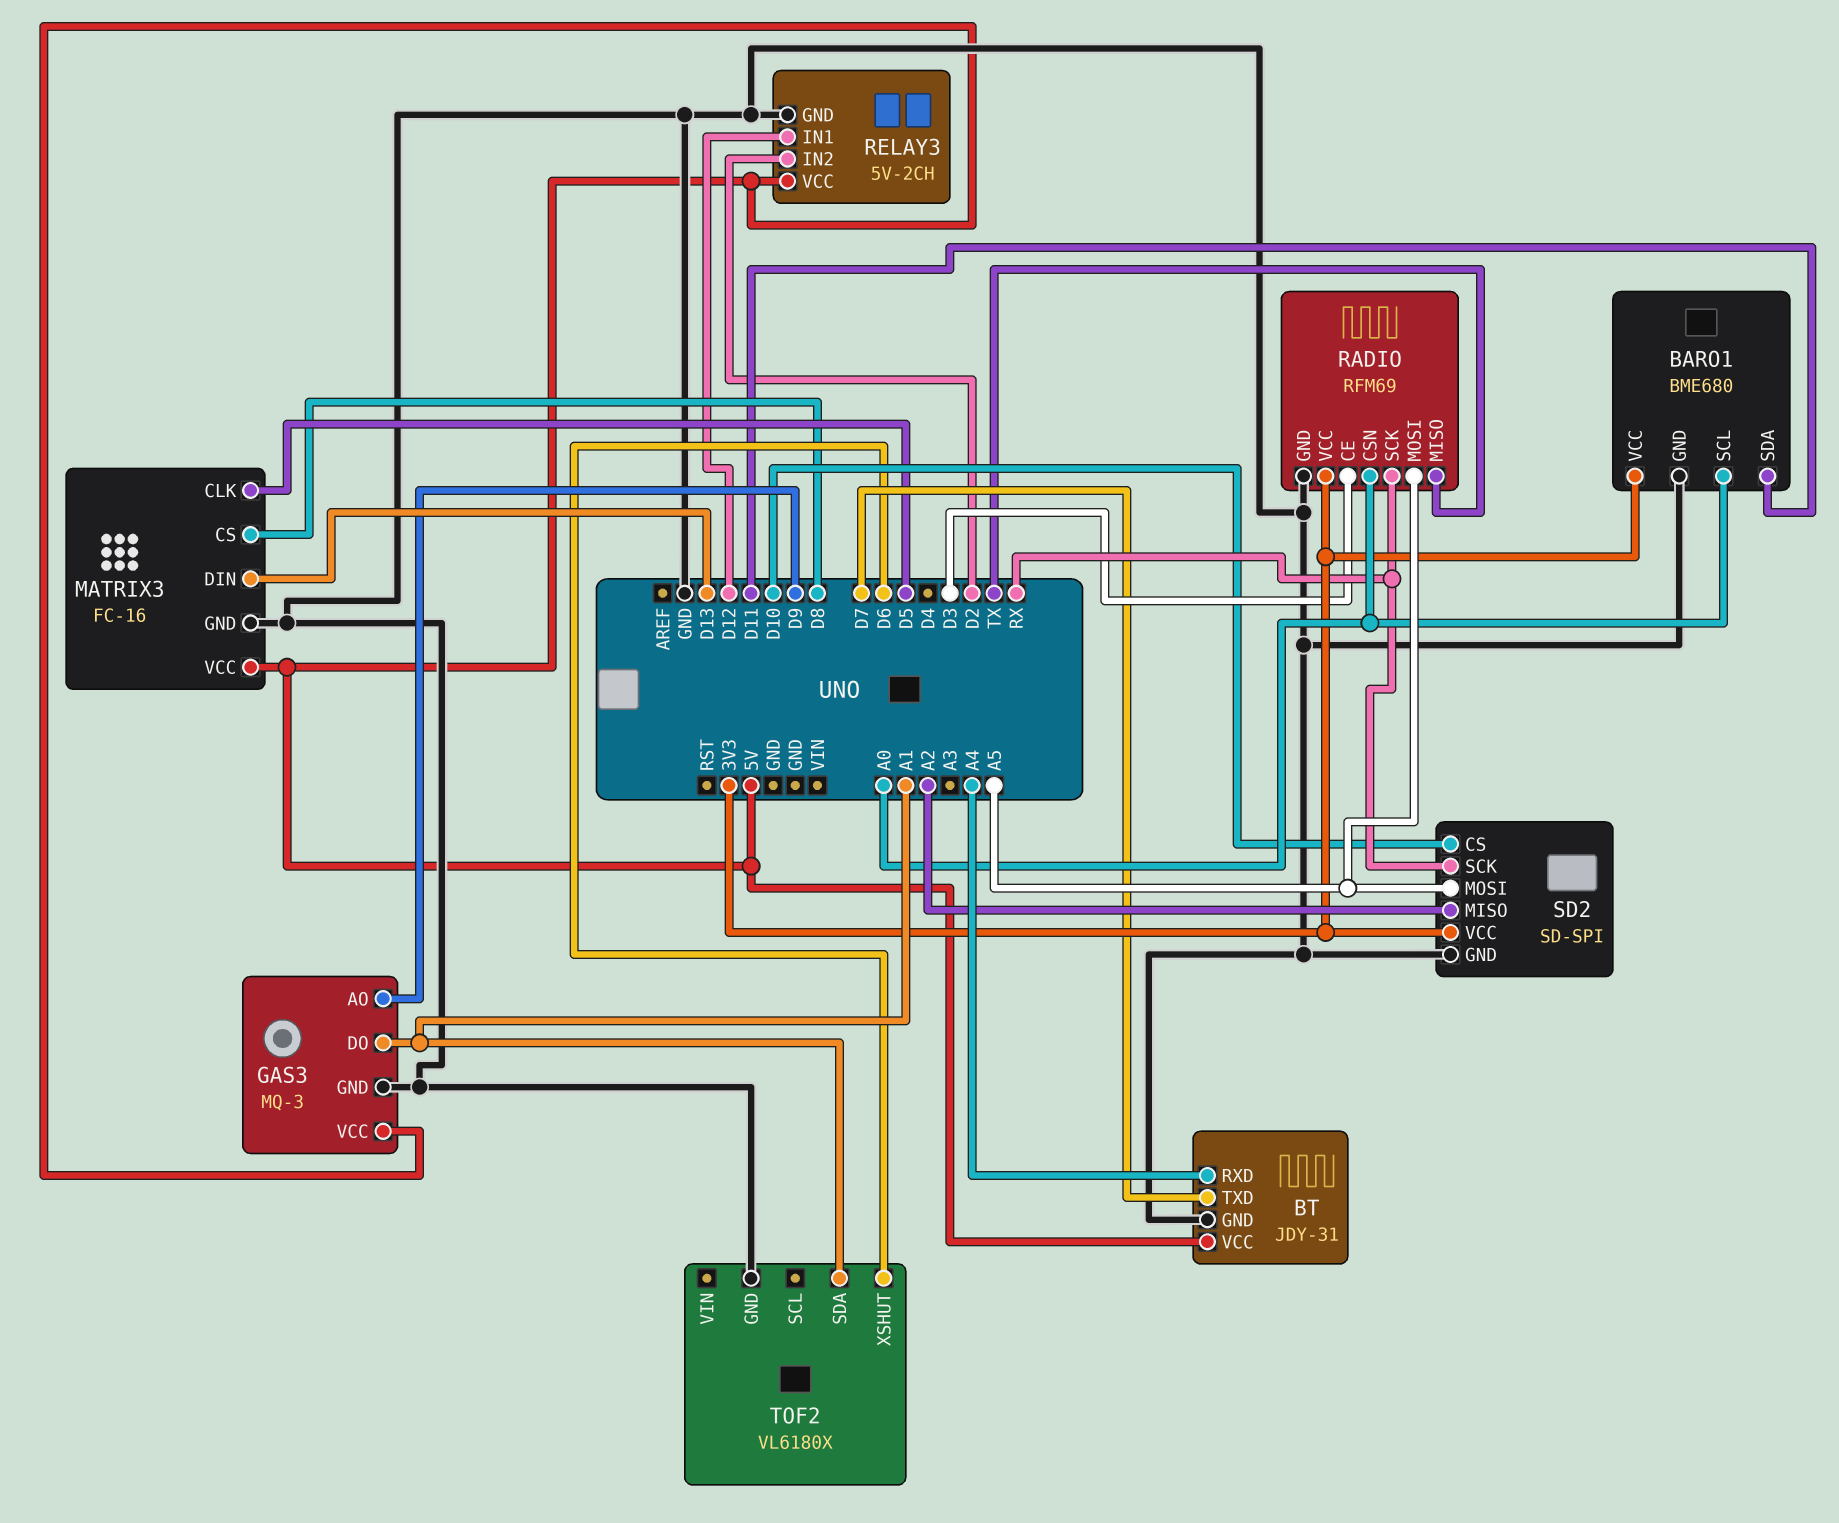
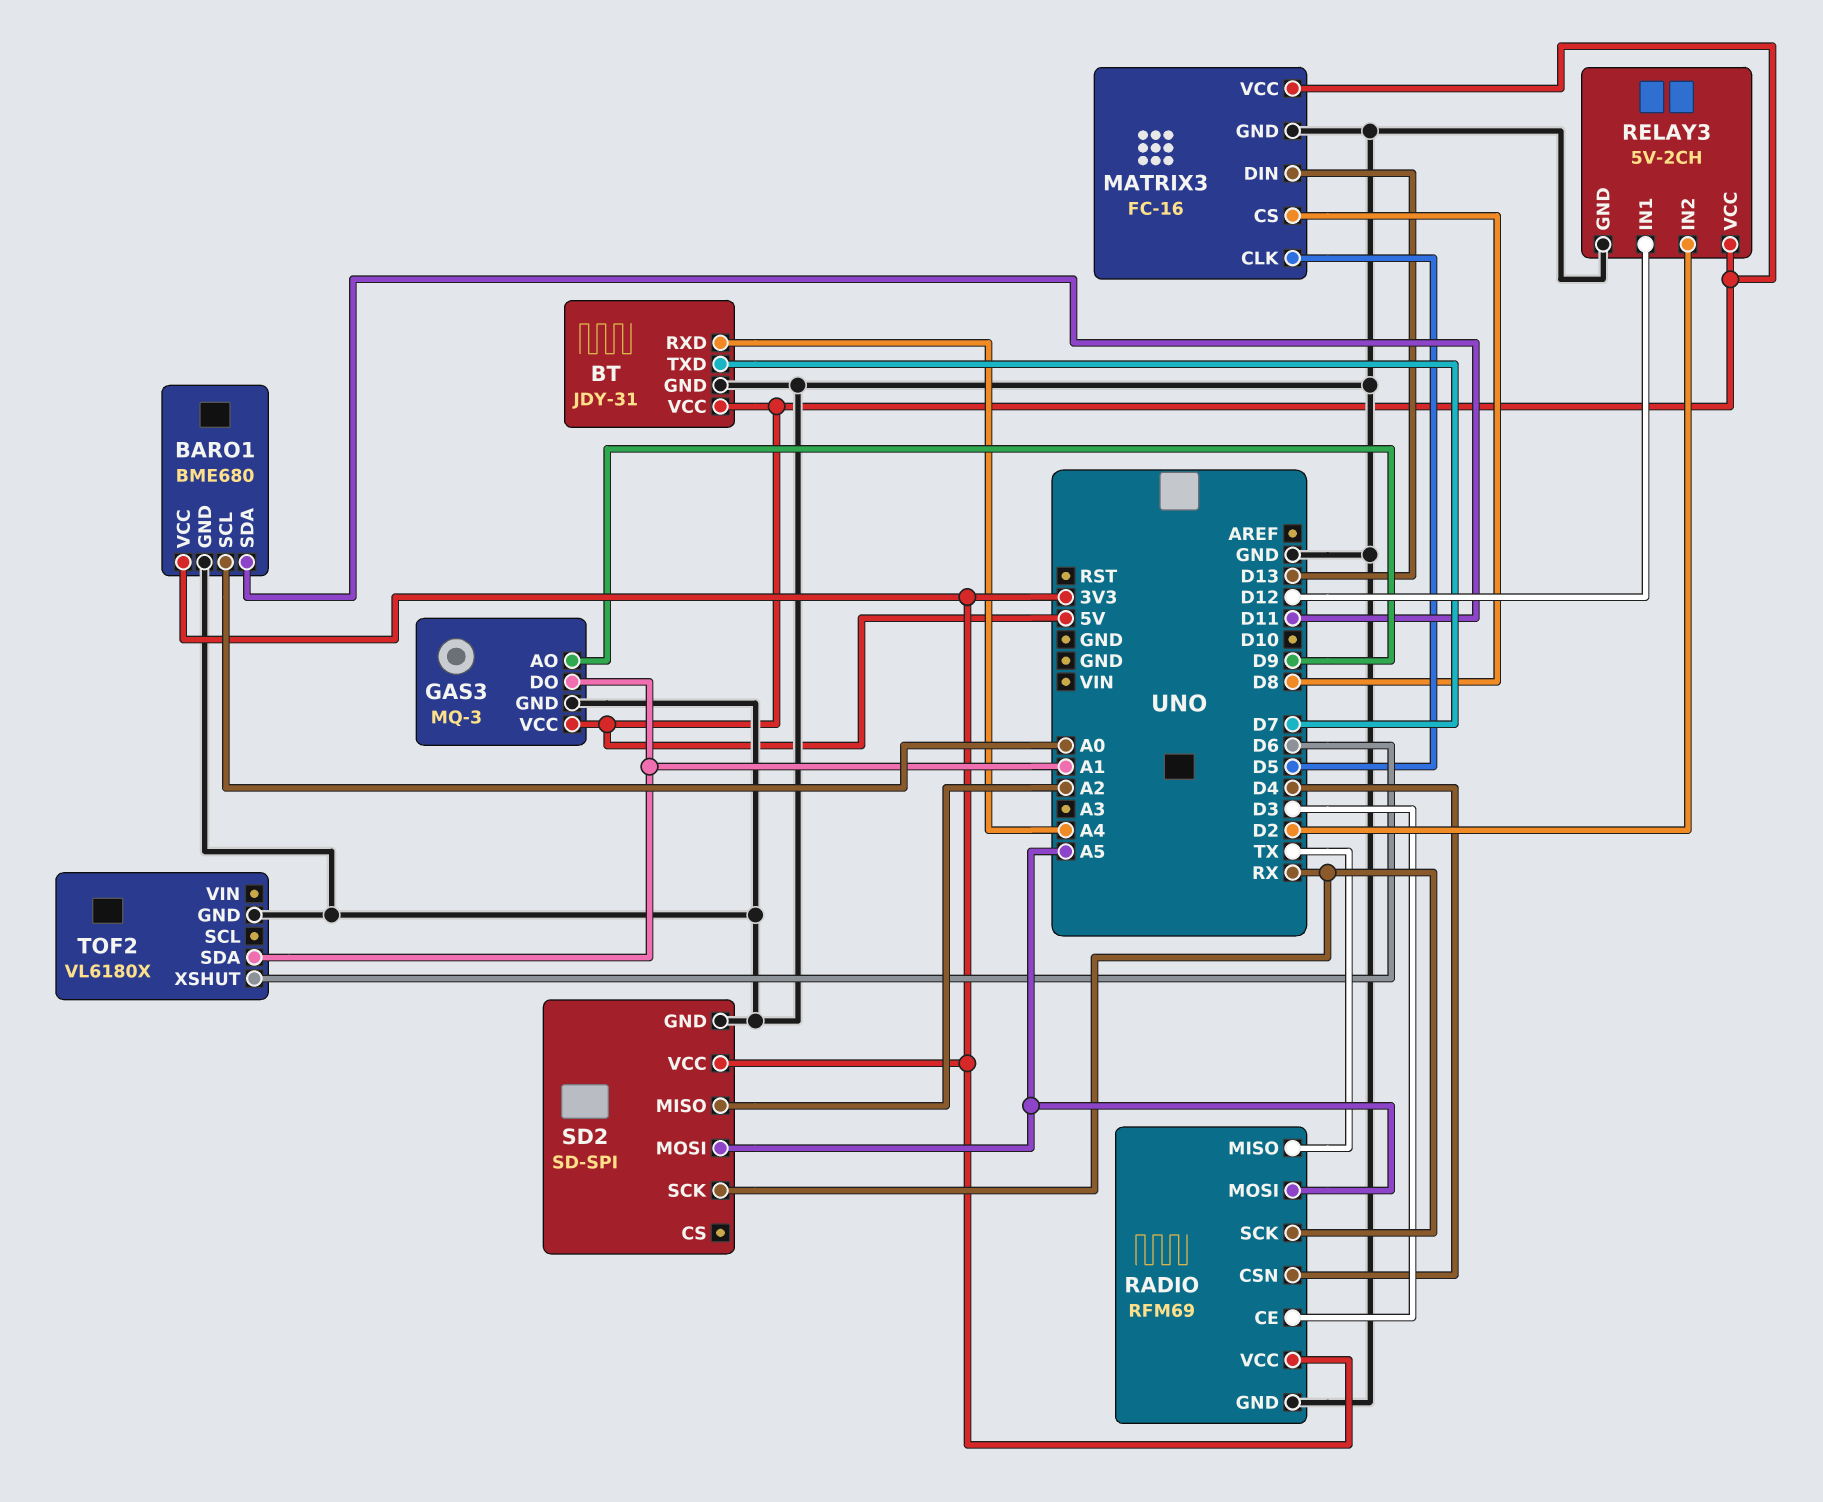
RADIO pin CSN: A0 -> D4
SD2 pin CS: D10 -> none

